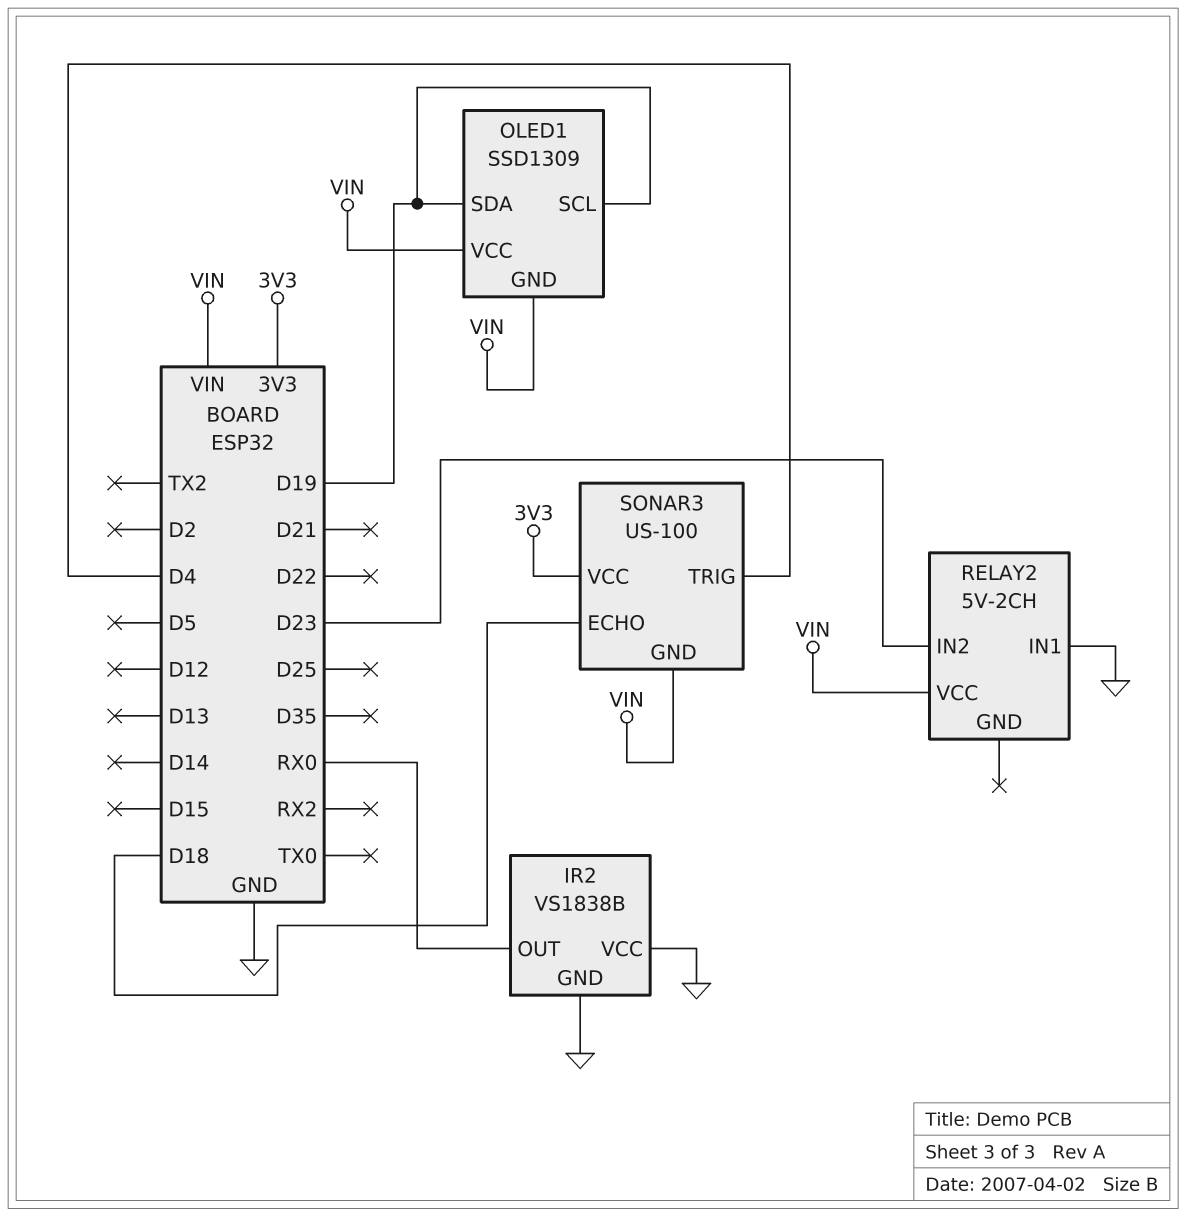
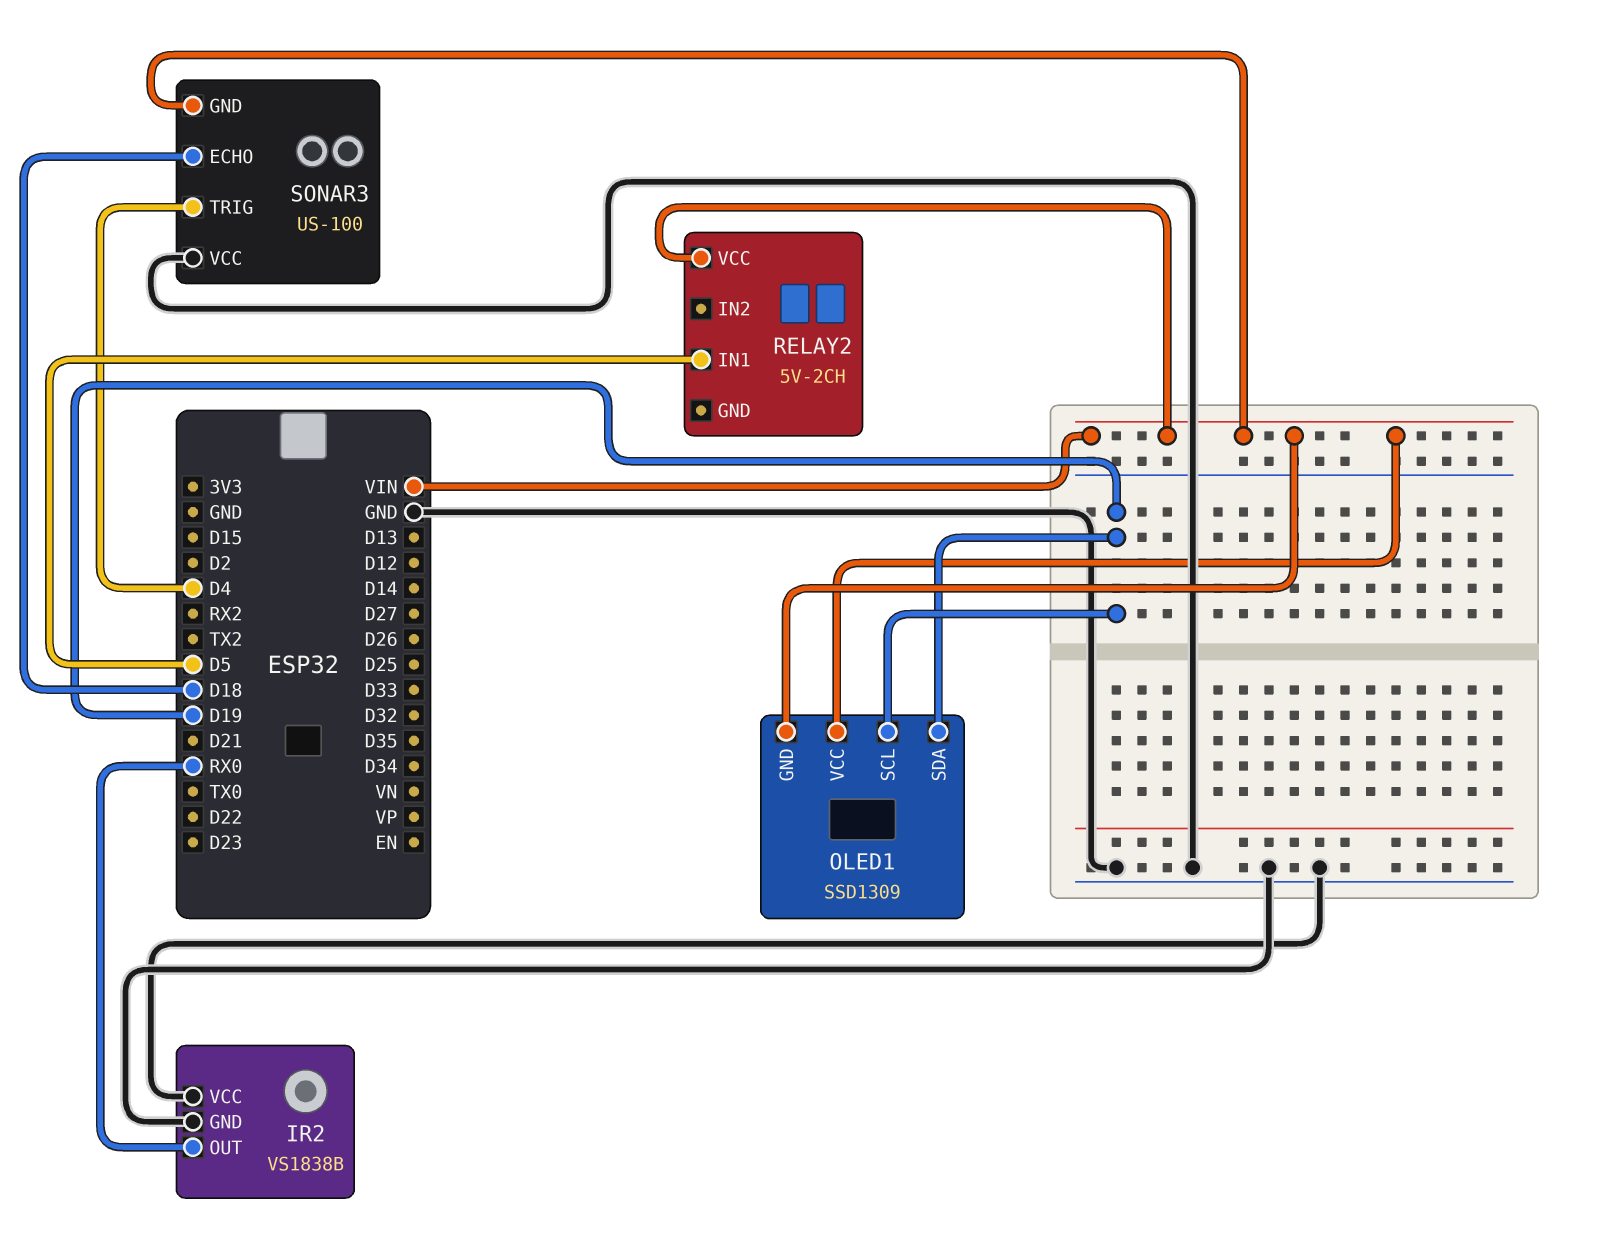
RELAY2 pin IN1: GND -> D5
RELAY2 pin IN2: D23 -> none
SONAR3 pin VCC: 3V3 -> GND

